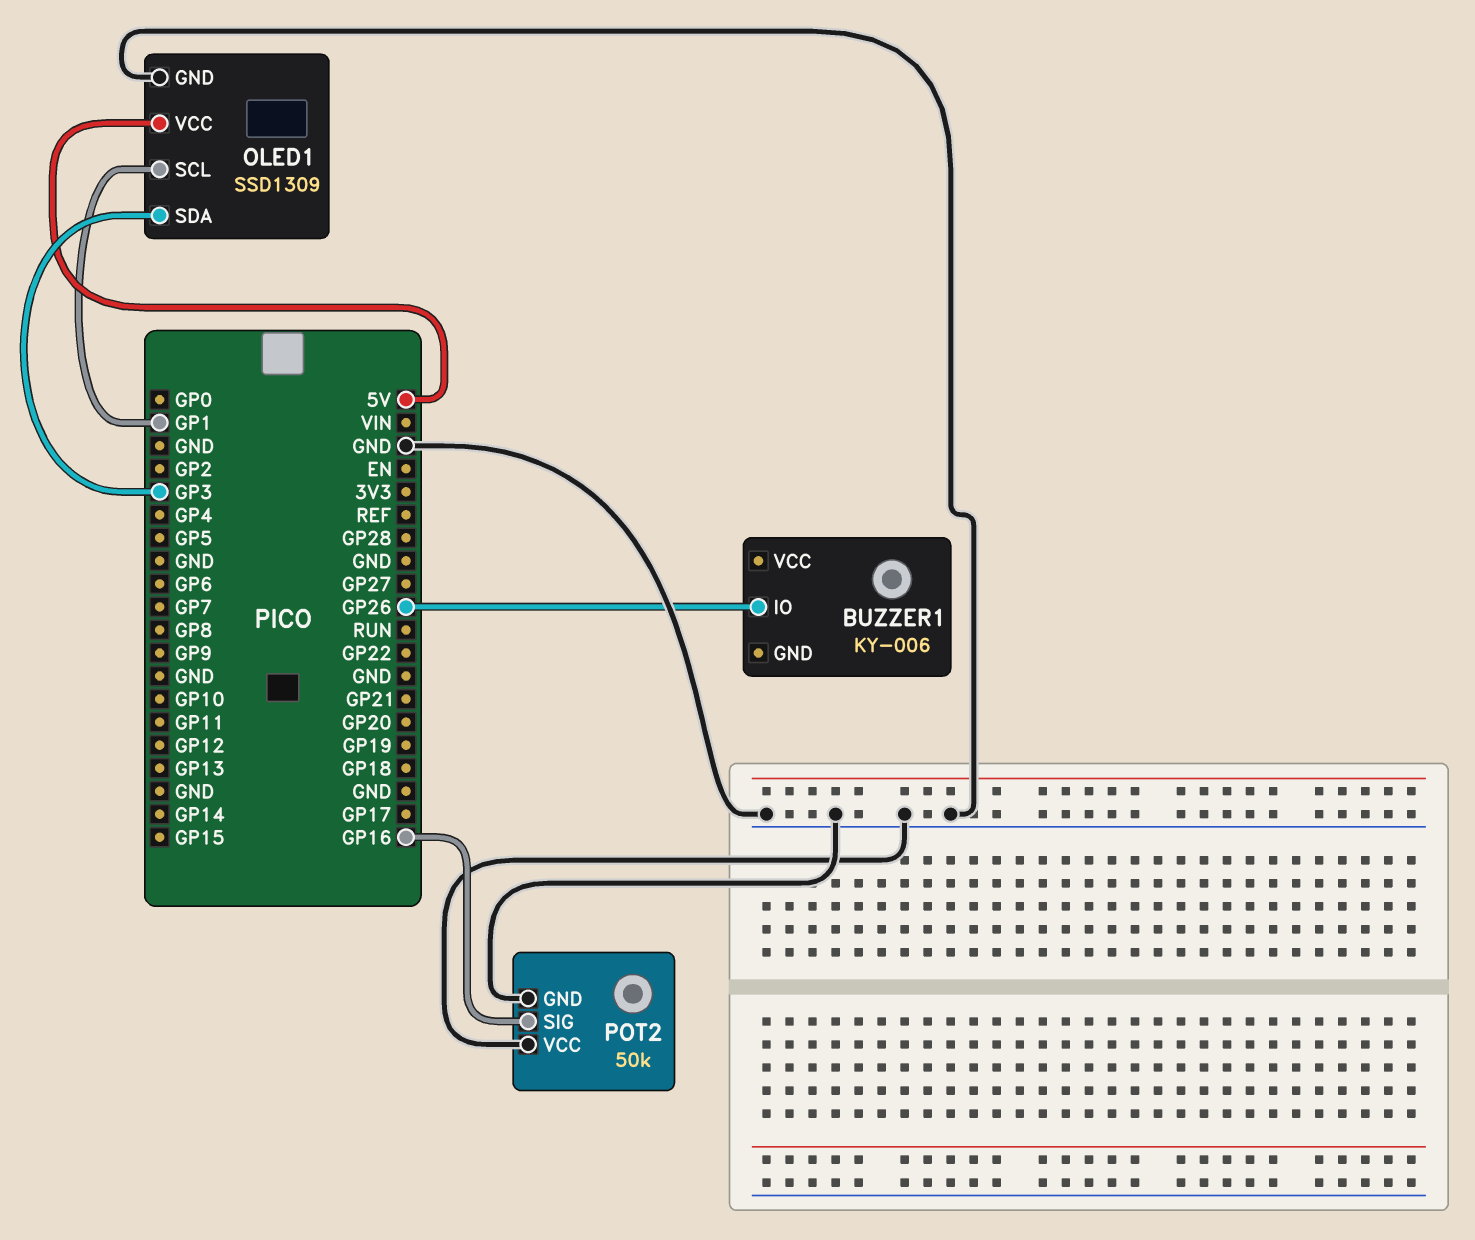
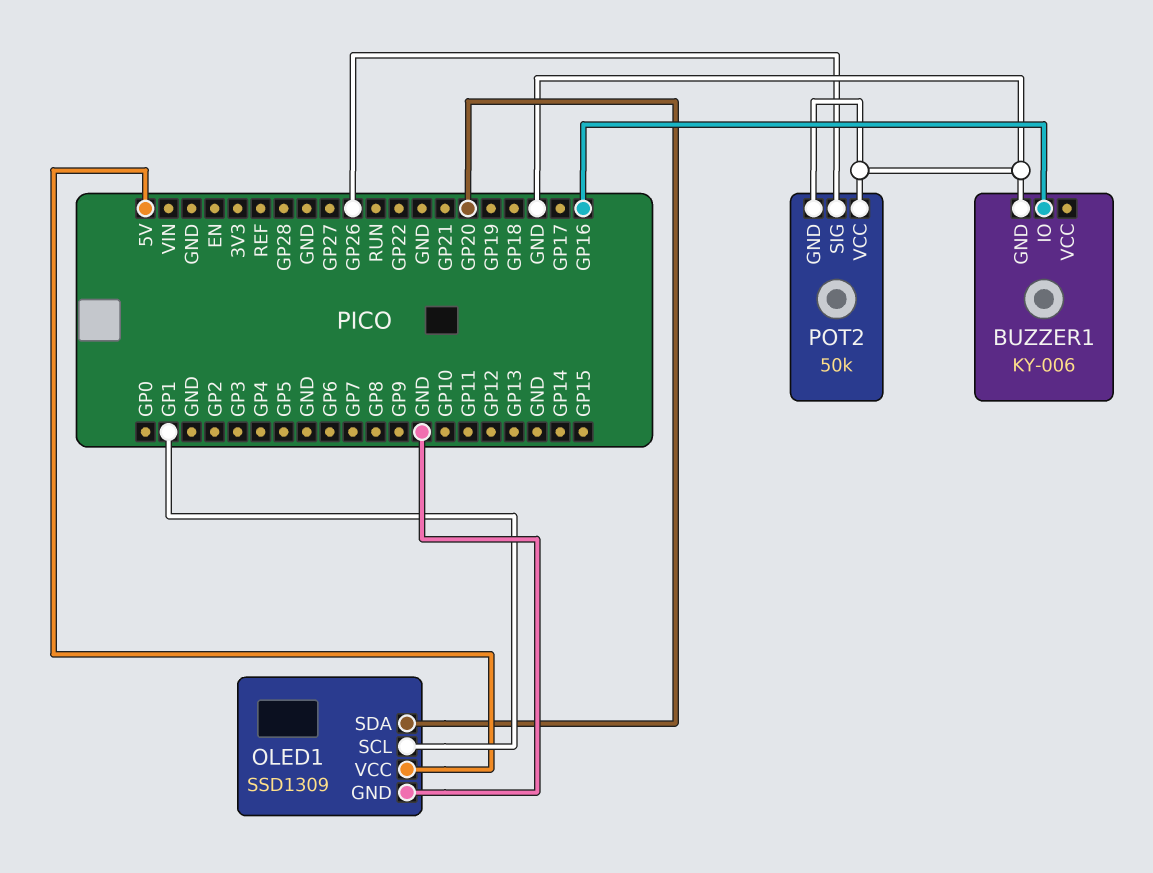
BUZZER1 pin GND: none -> GND
BUZZER1 pin IO: GP26 -> GP16
OLED1 pin SDA: GP3 -> GP20
POT2 pin SIG: GP16 -> GP26

